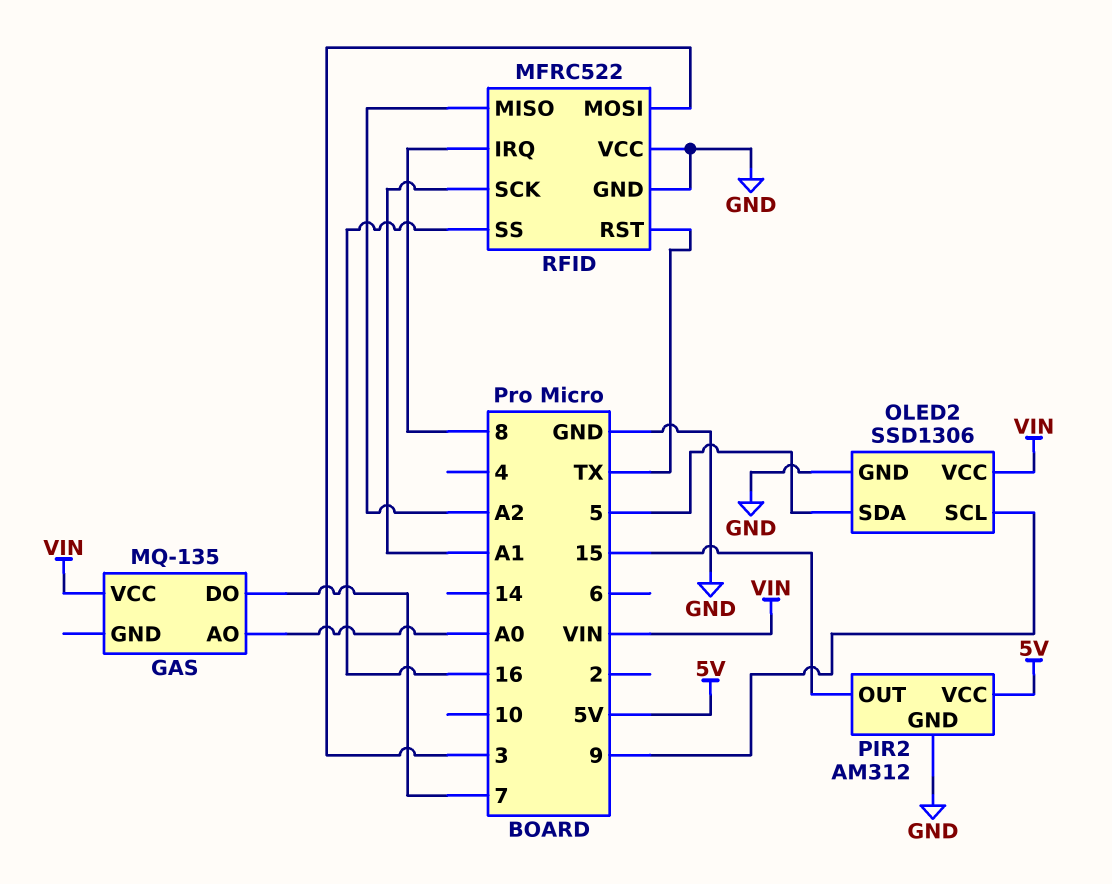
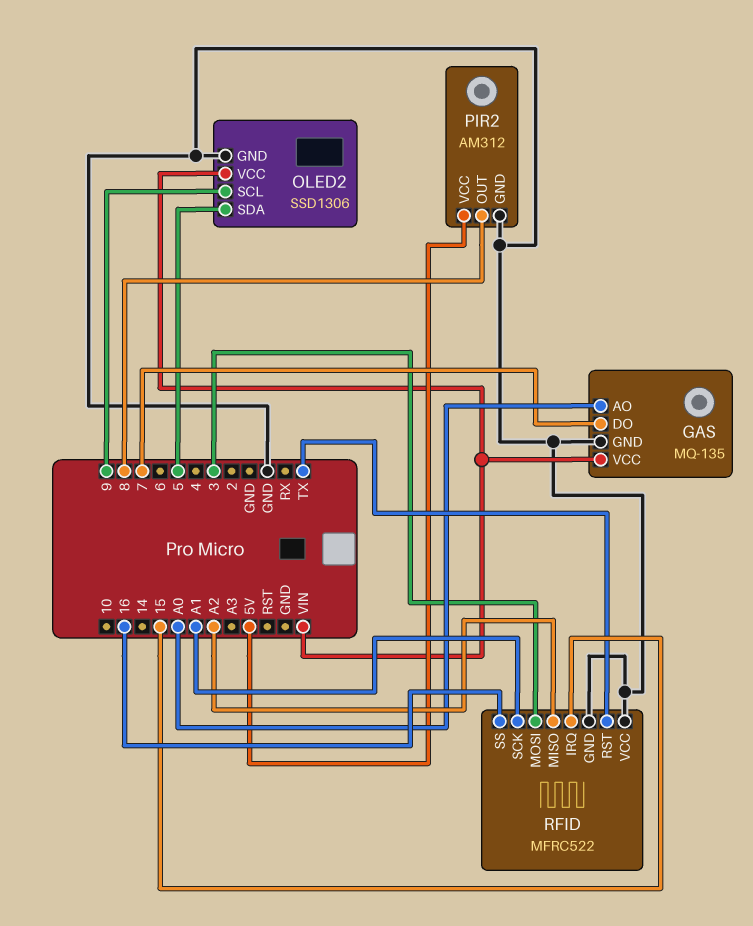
GAS pin GND: none -> GND
PIR2 pin OUT: 15 -> 8
RFID pin IRQ: 8 -> 15

